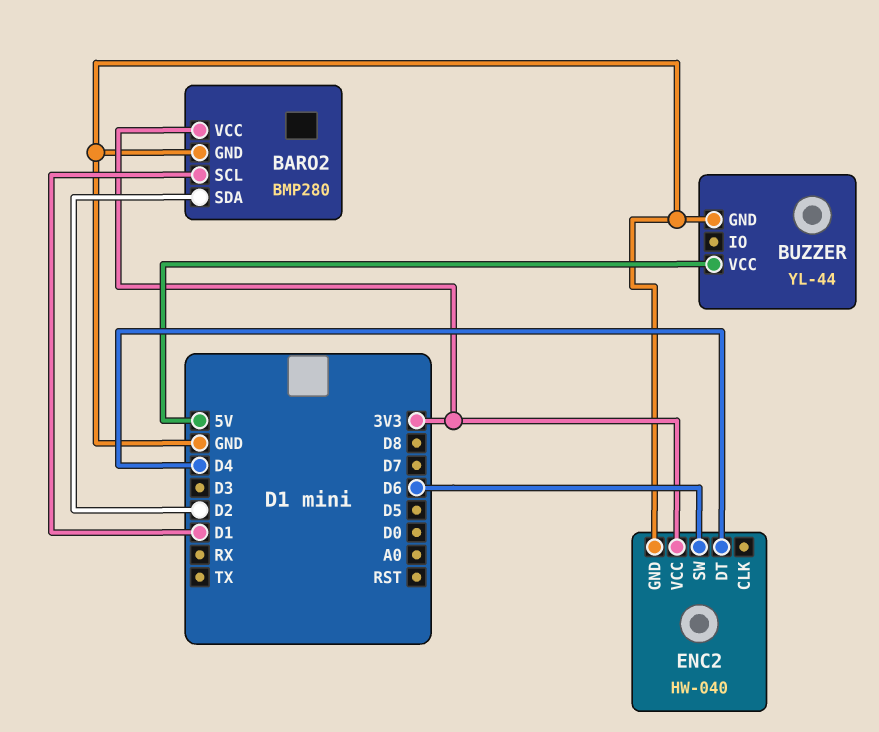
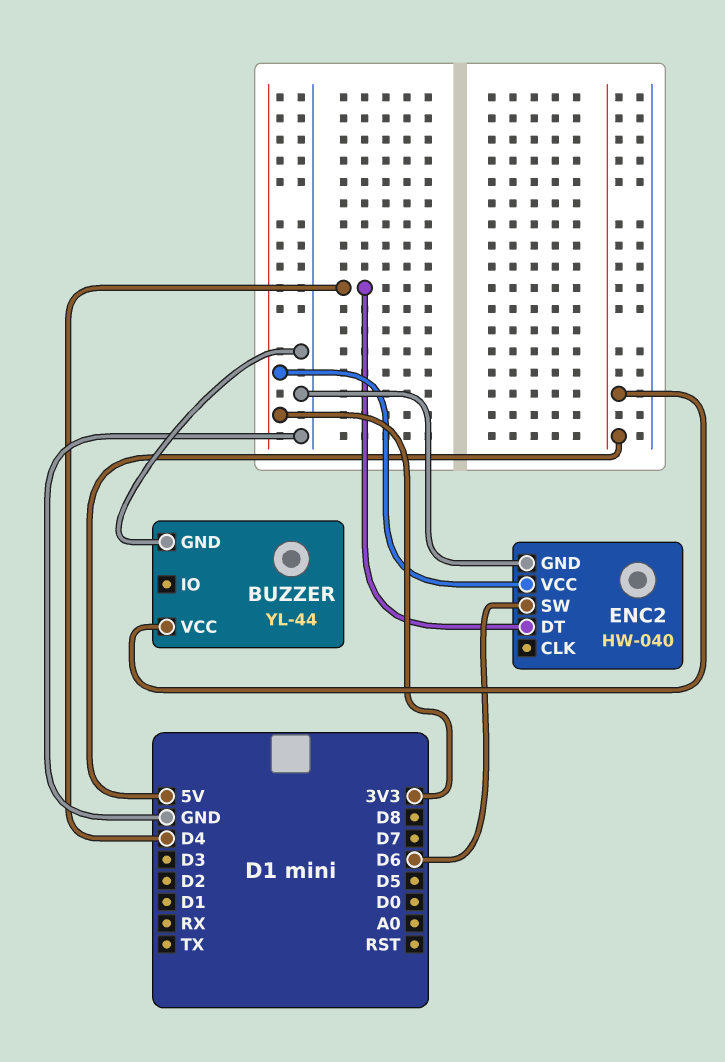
BARO2: BMP280 -> none
BARO2 pin GND: GND -> none
BARO2 pin SCL: D1 -> none
BARO2 pin SDA: D2 -> none
BARO2 pin VCC: 3V3 -> none

